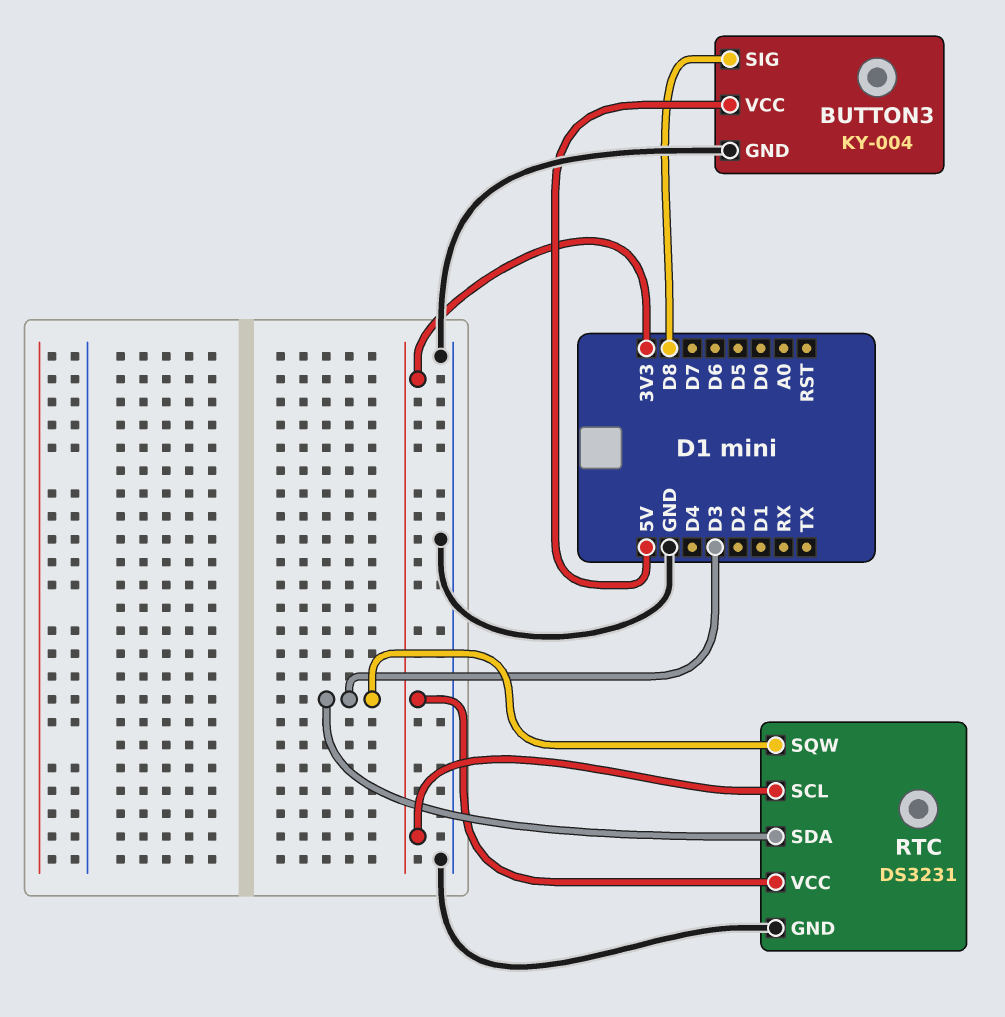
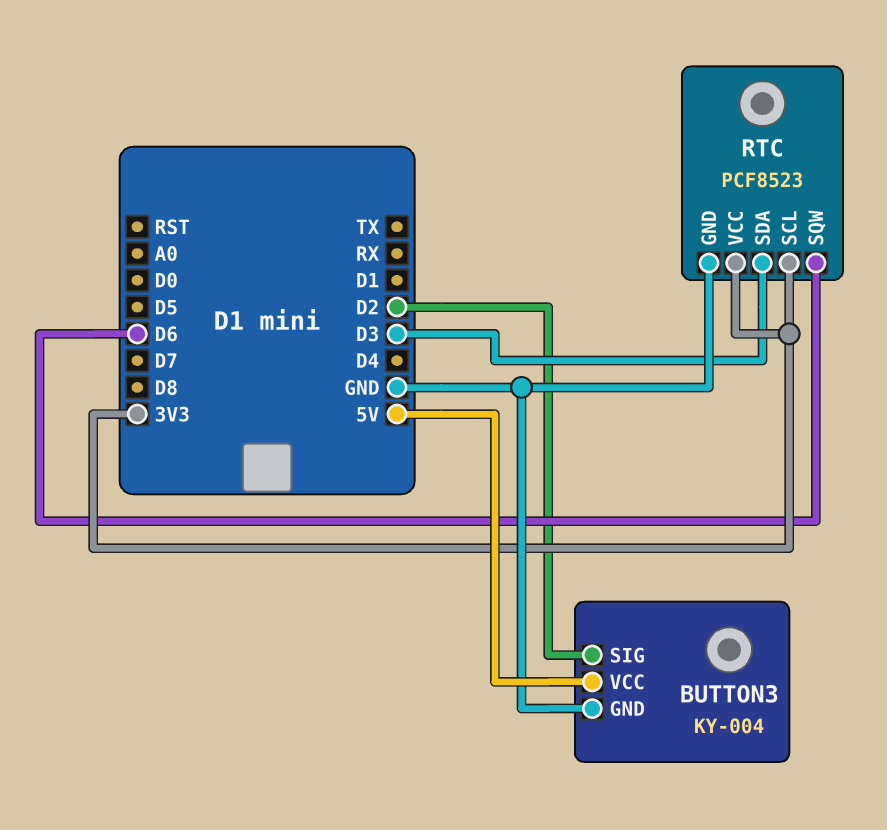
BUTTON3 pin SIG: D8 -> D2
RTC: DS3231 -> PCF8523
RTC pin SQW: D3 -> D6

